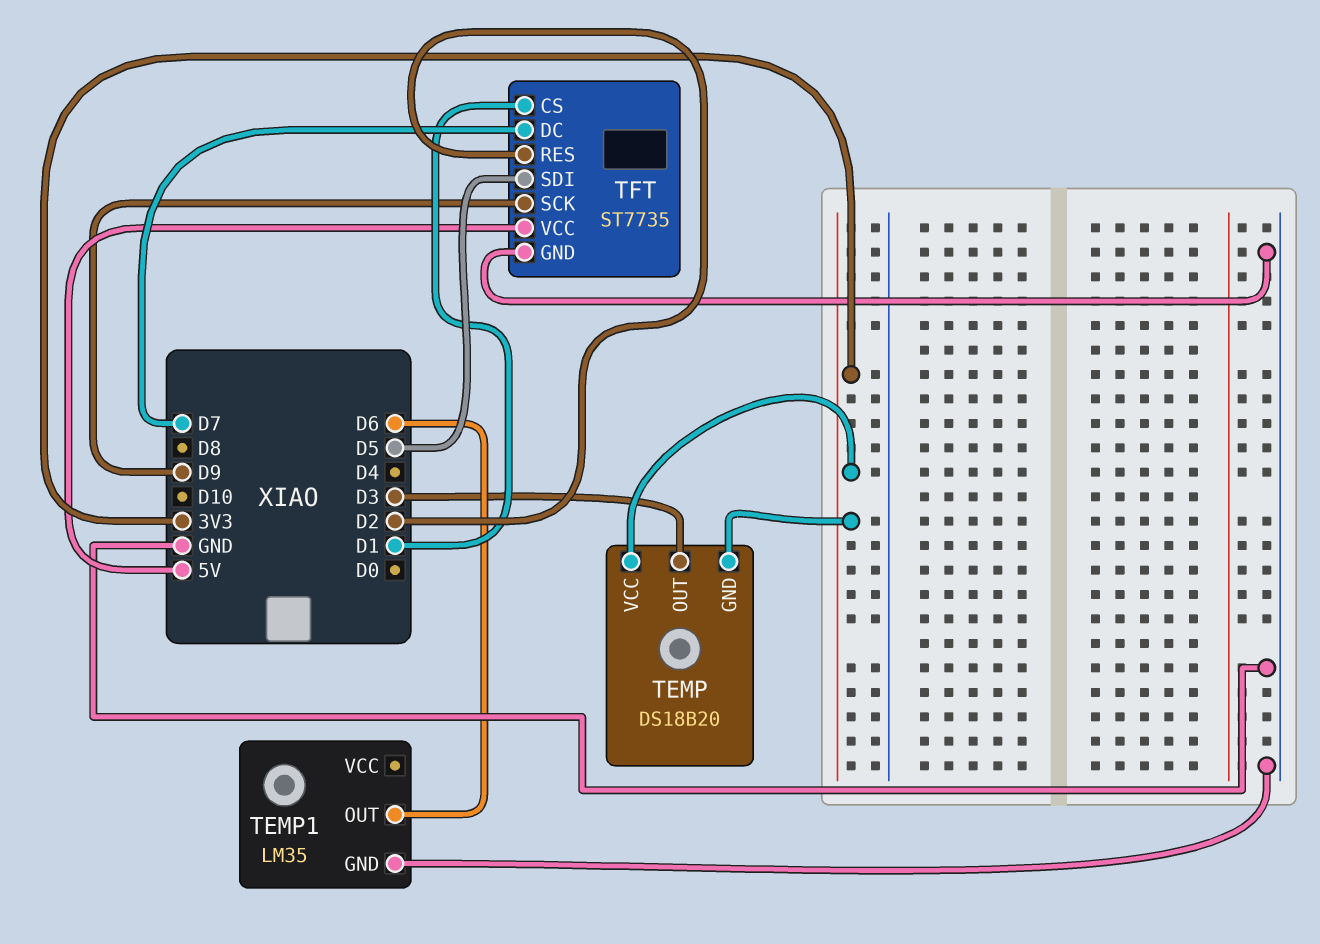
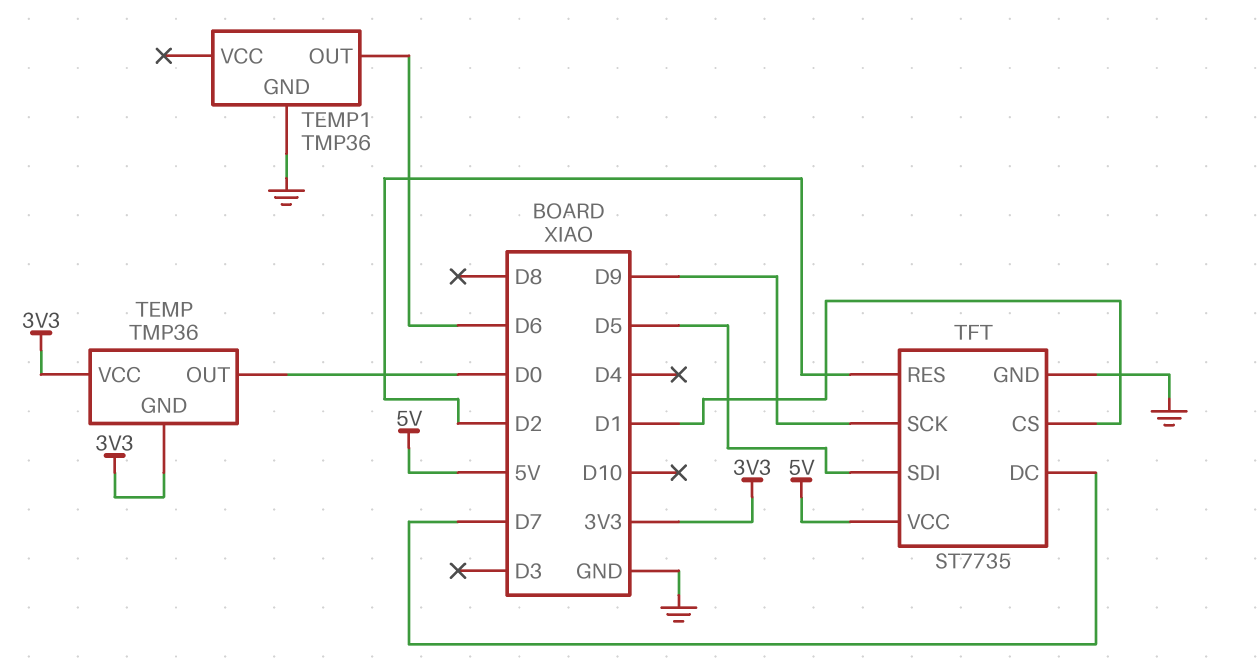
TEMP: DS18B20 -> TMP36
TEMP pin OUT: D3 -> D0
TEMP1: LM35 -> TMP36

